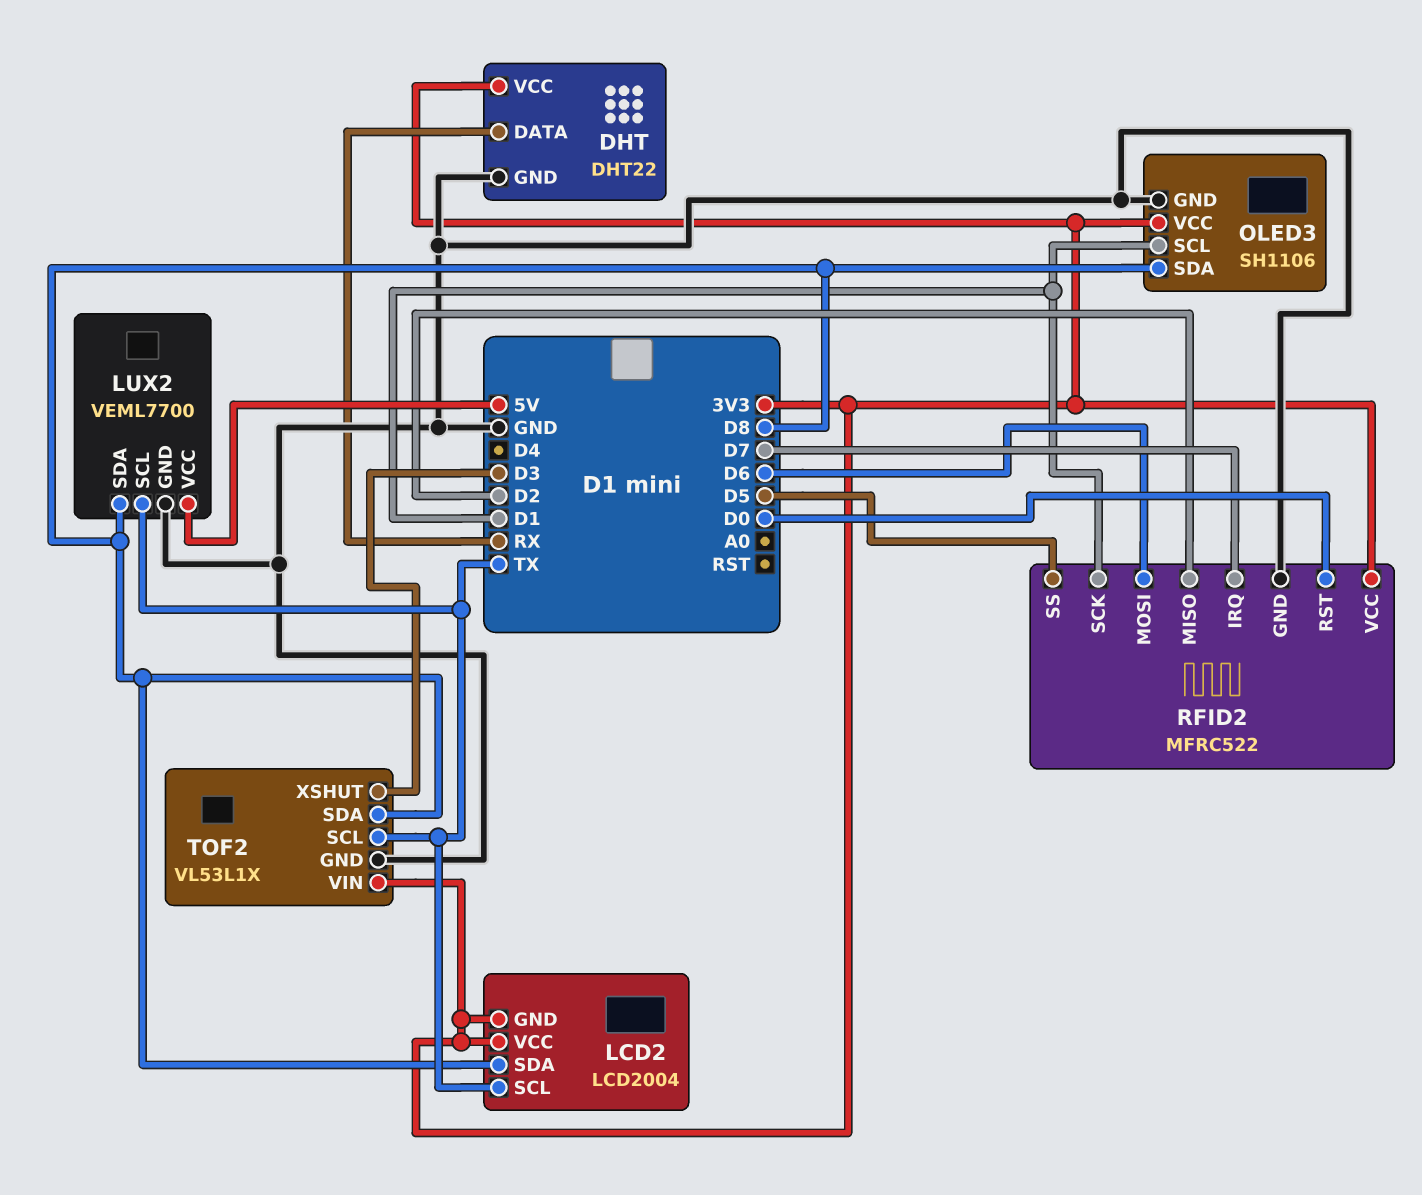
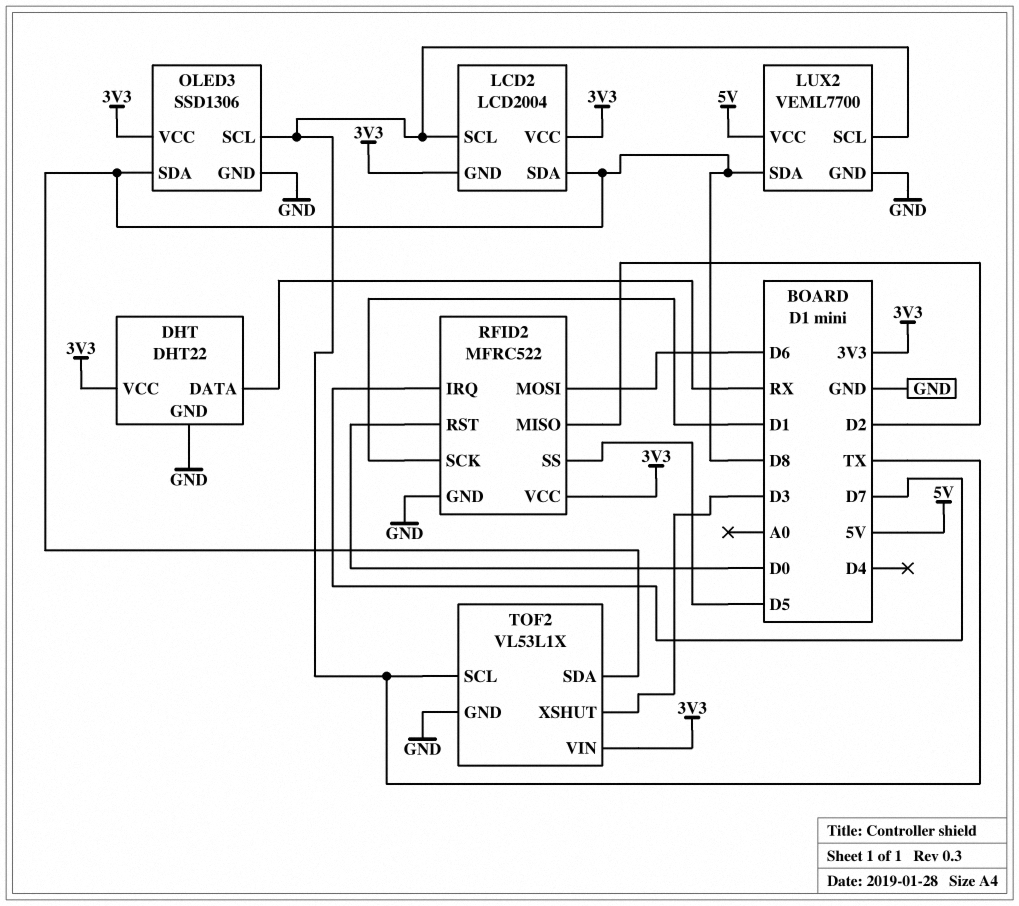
OLED3: SH1106 -> SSD1306
OLED3 pin SCL: D1 -> TX

